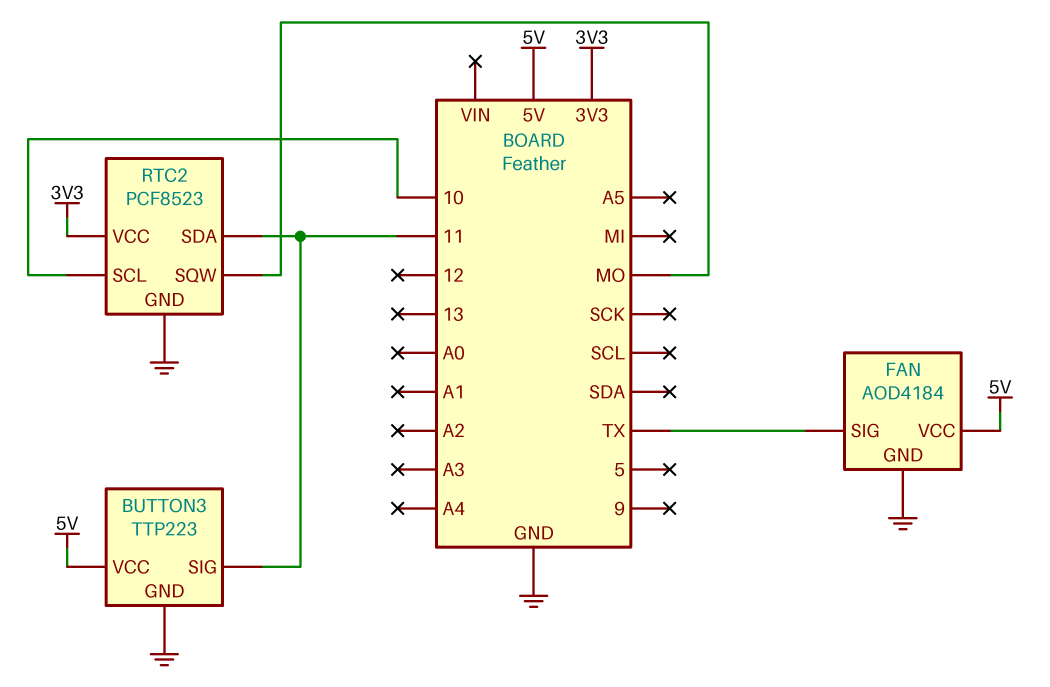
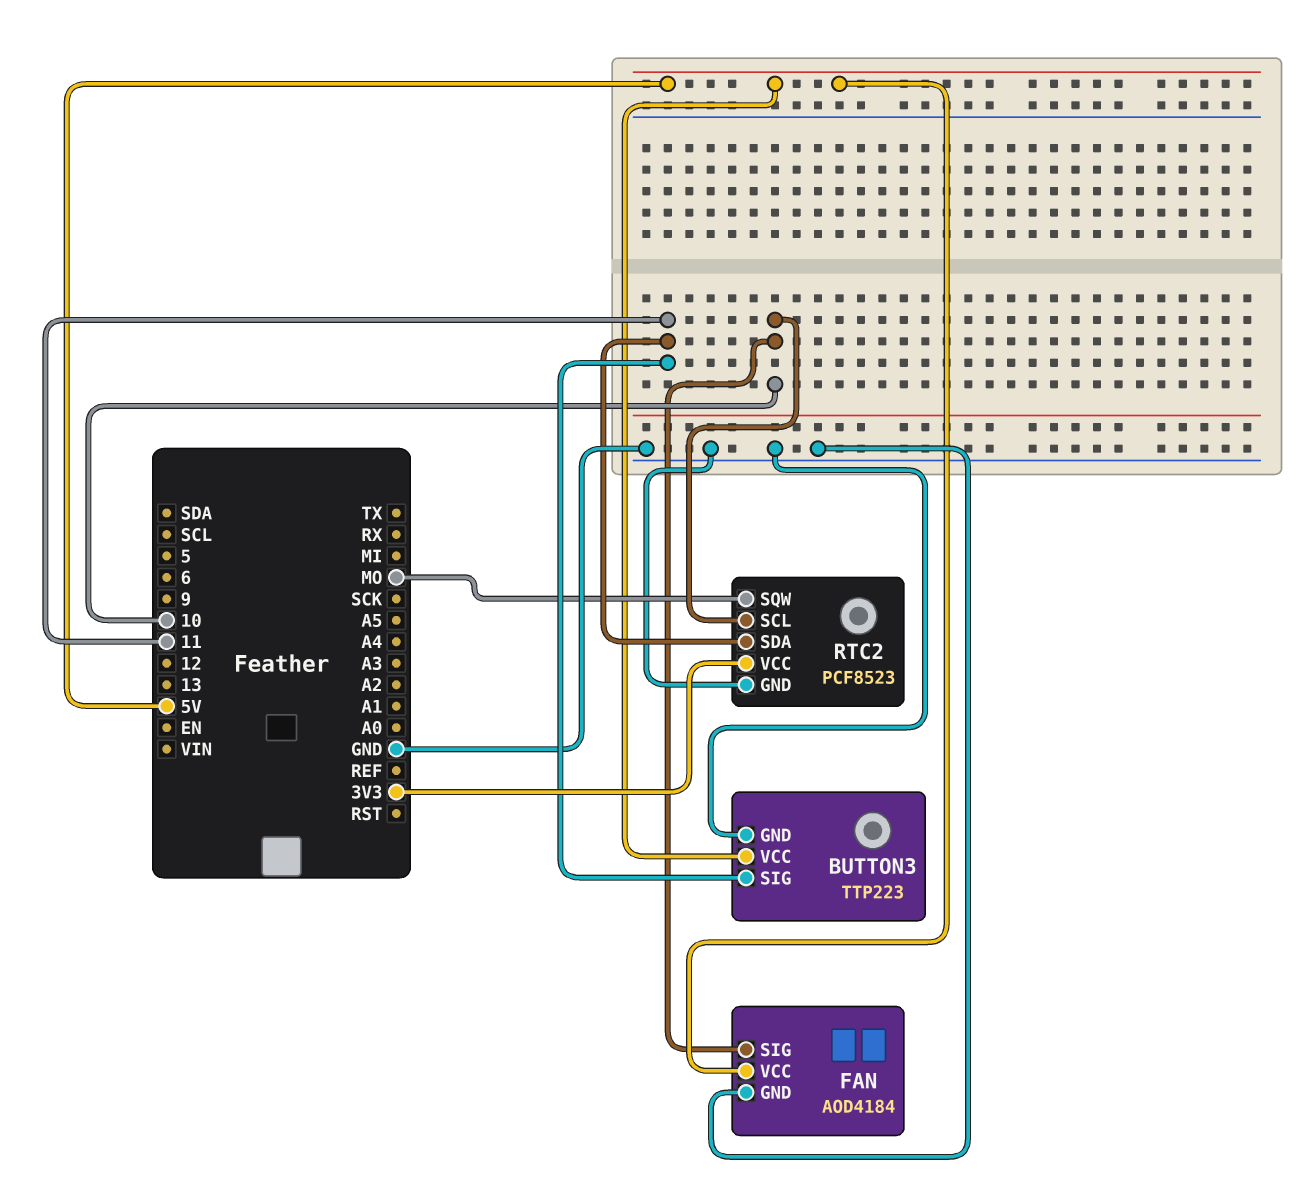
FAN pin SIG: TX -> 10

